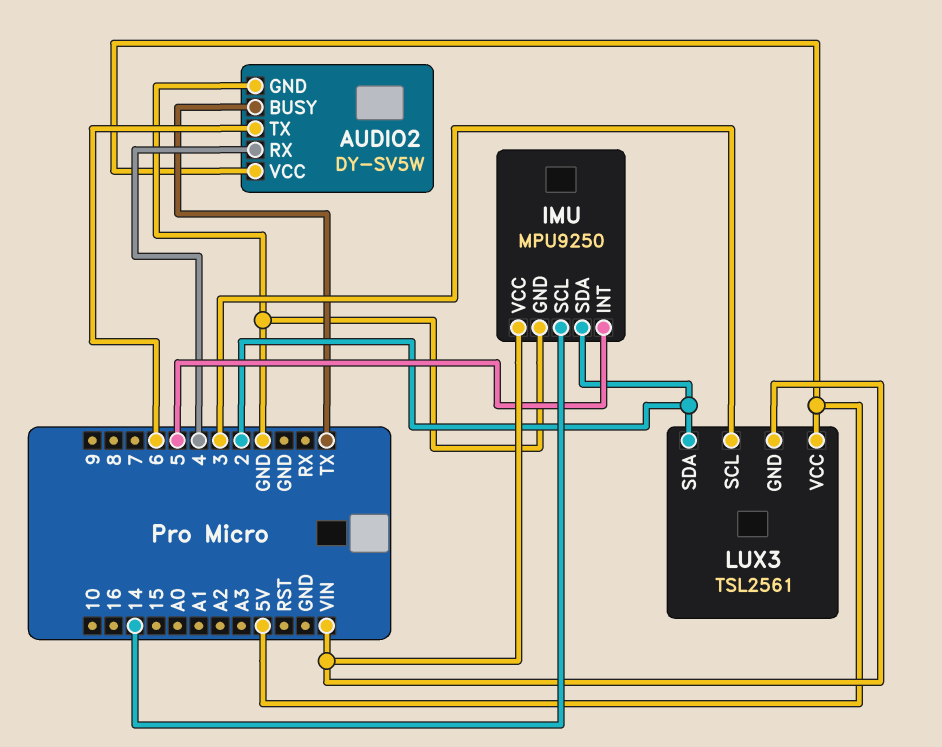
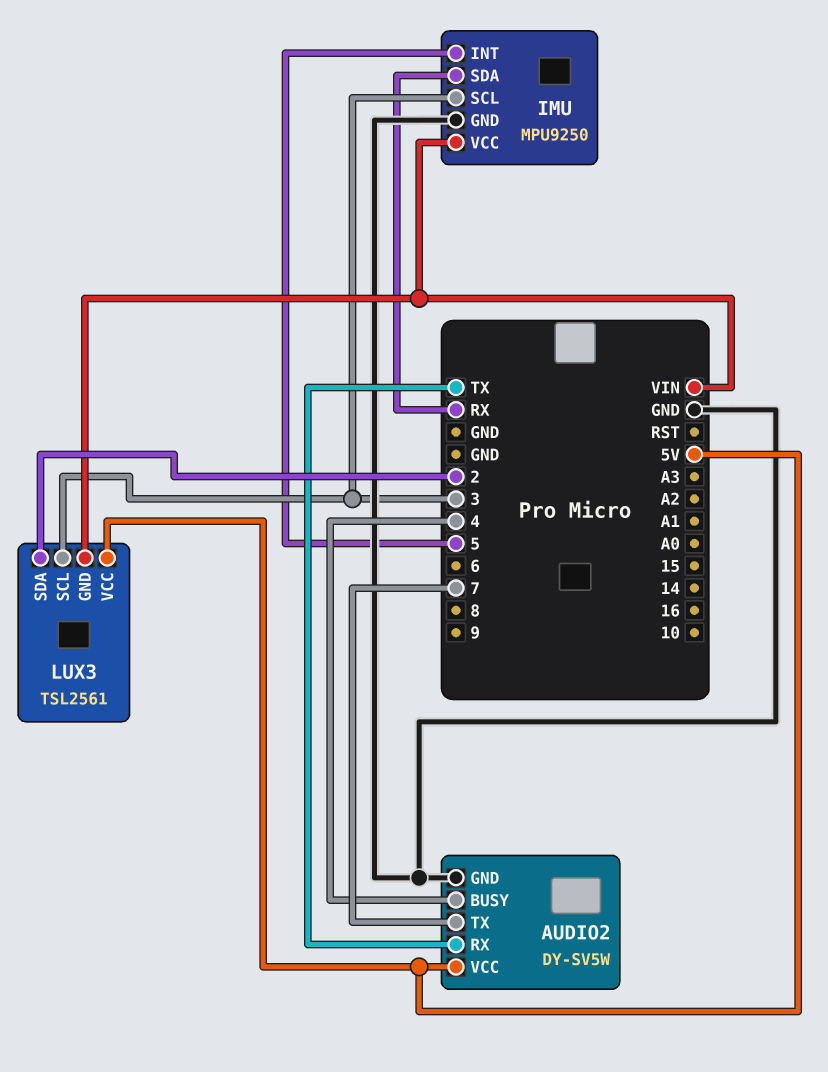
AUDIO2 pin BUSY: TX -> 4
AUDIO2 pin RX: 4 -> TX
AUDIO2 pin TX: 6 -> 7
IMU pin SCL: 14 -> 3
IMU pin SDA: 2 -> RX

